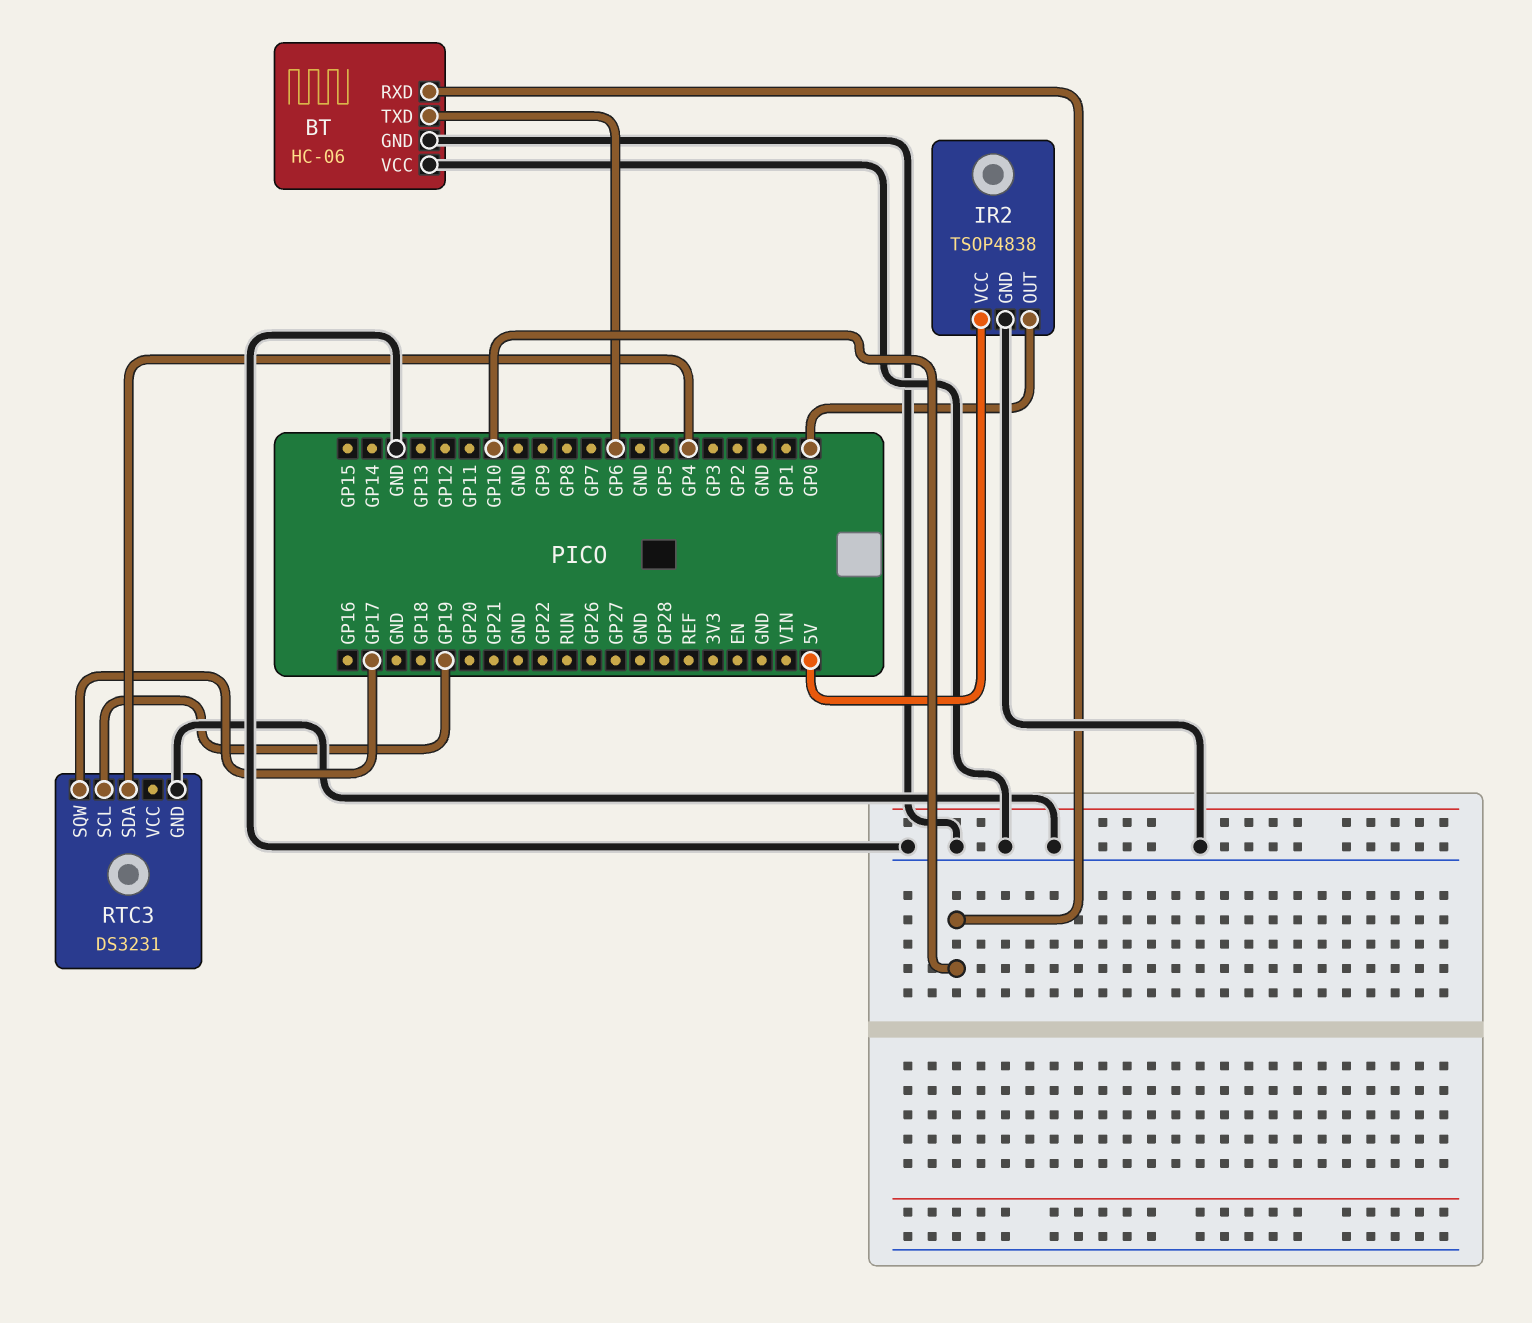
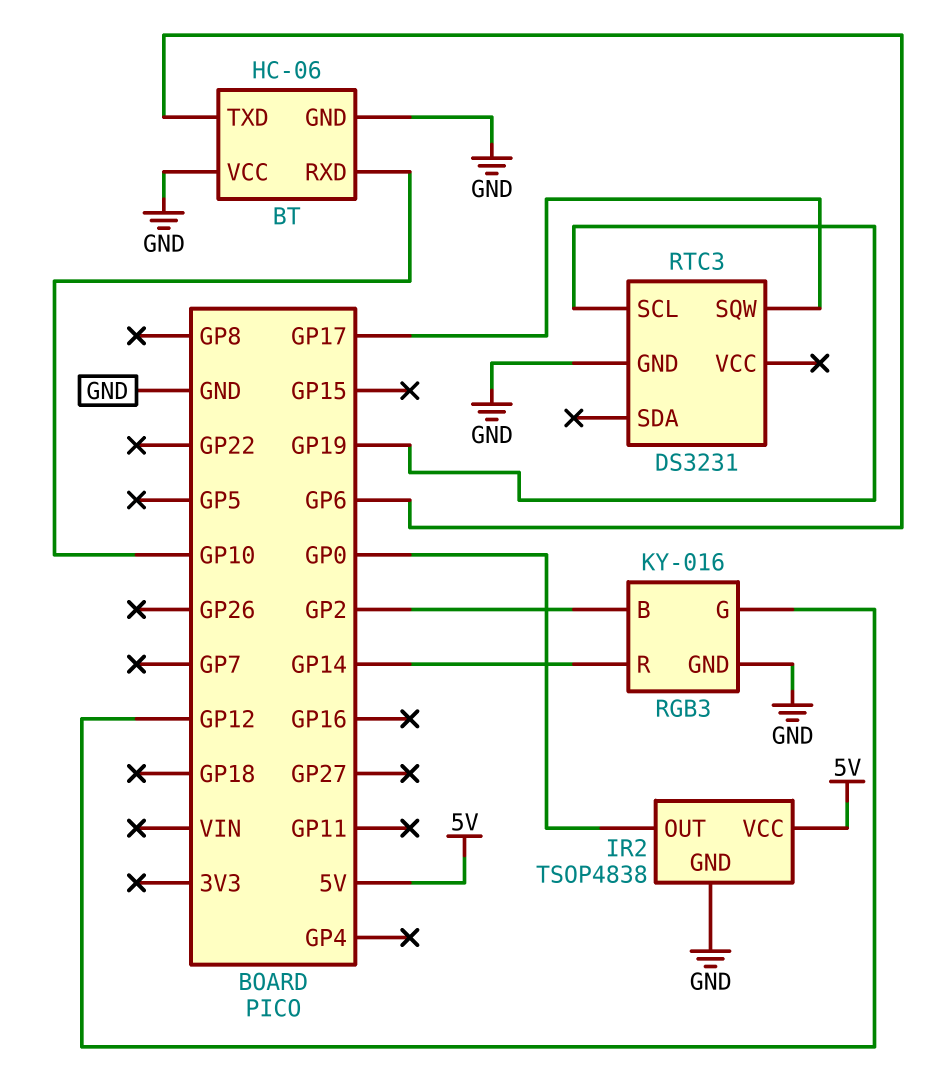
RGB3: none -> KY-016
RGB3 pin B: none -> GP2
RGB3 pin G: none -> GP12
RGB3 pin GND: none -> GND
RGB3 pin R: none -> GP14
RTC3 pin SDA: GP4 -> none

